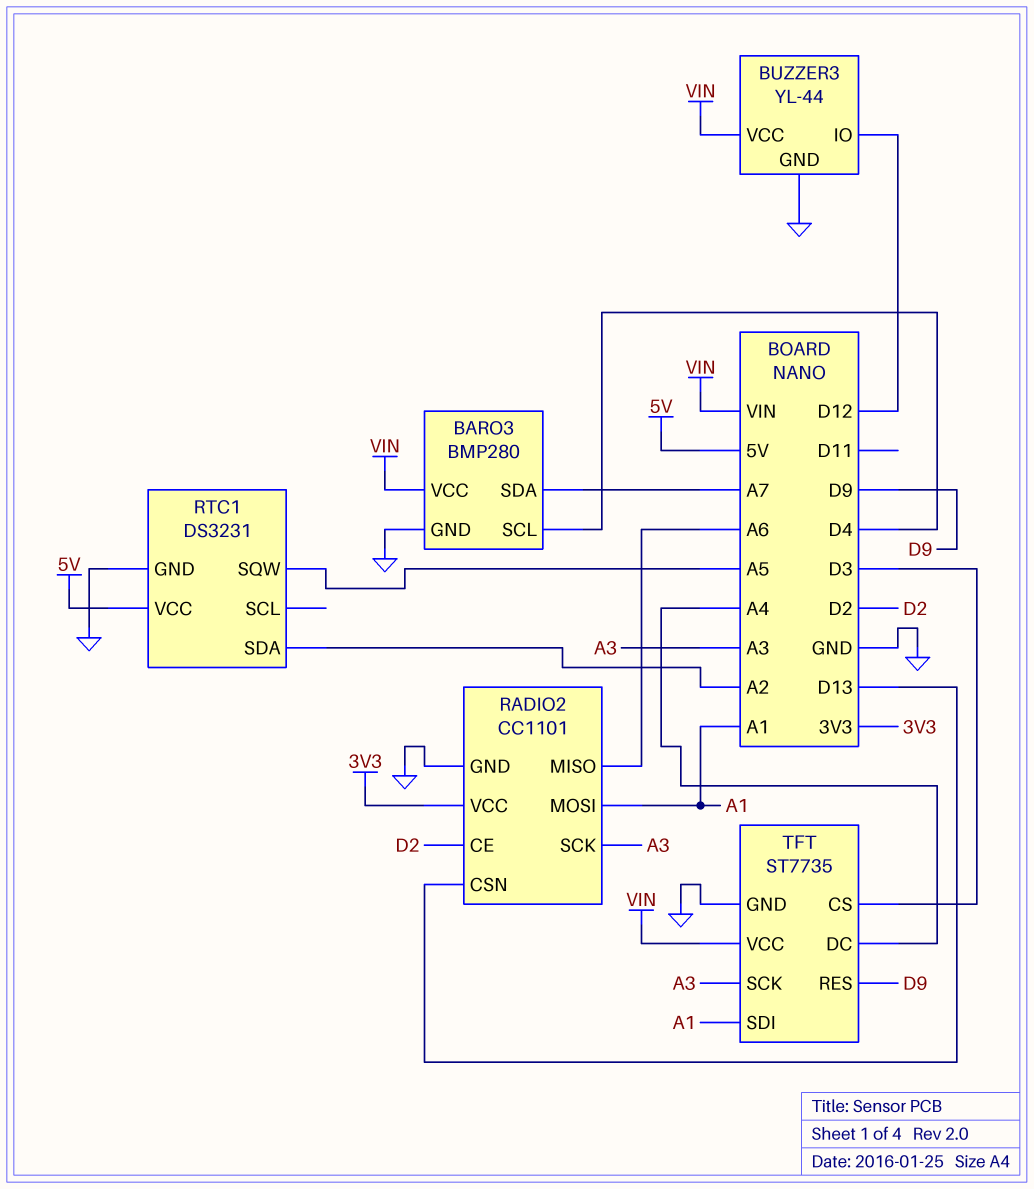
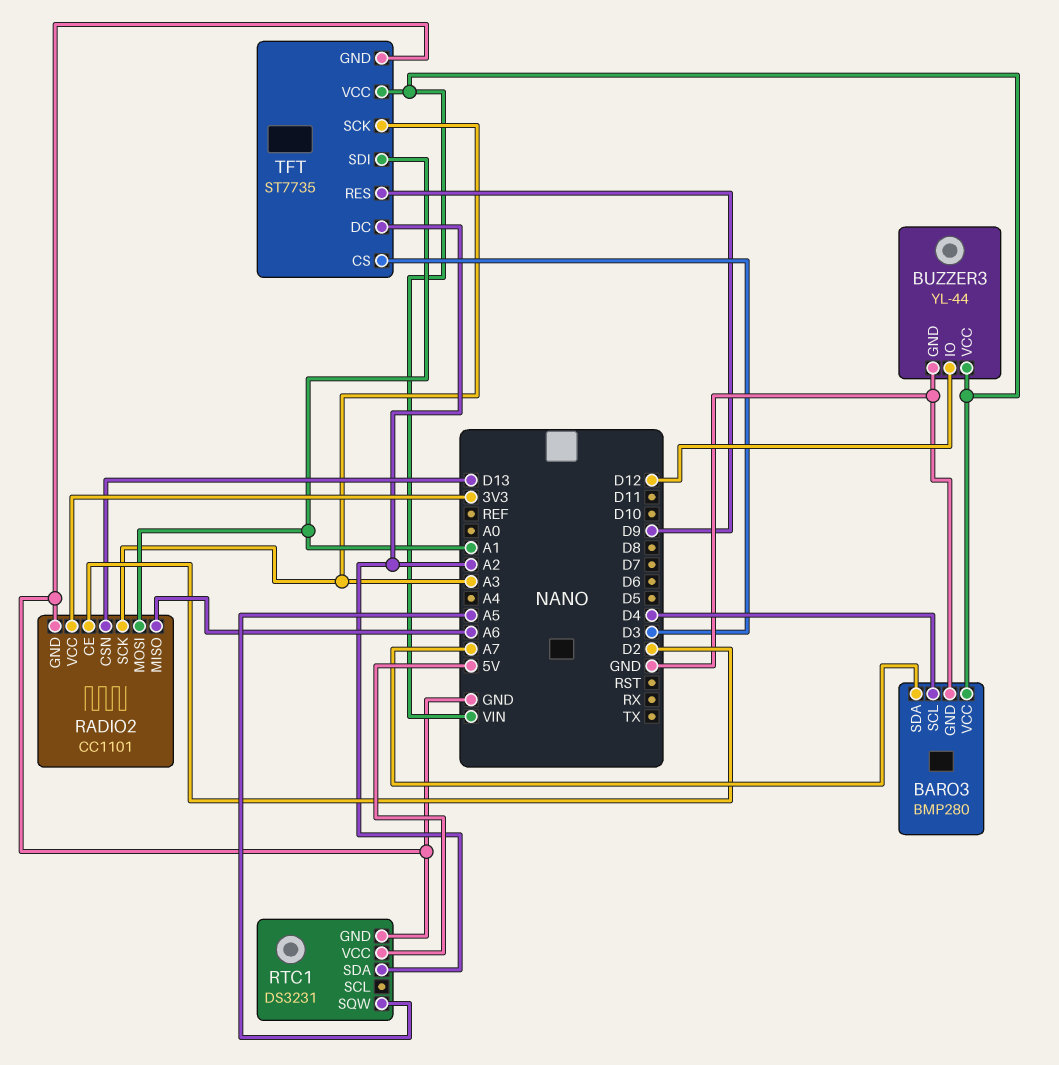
TFT pin DC: A4 -> A2

